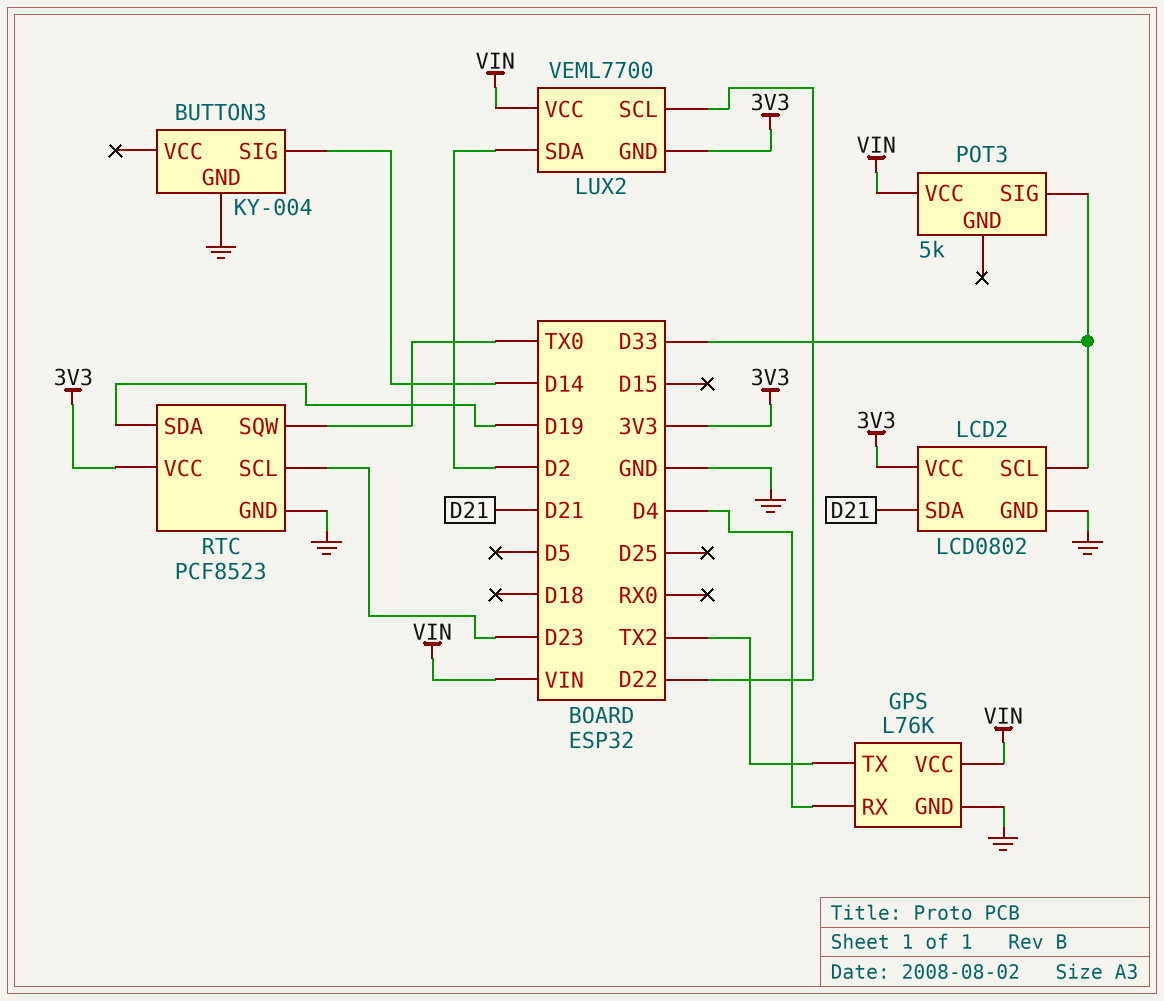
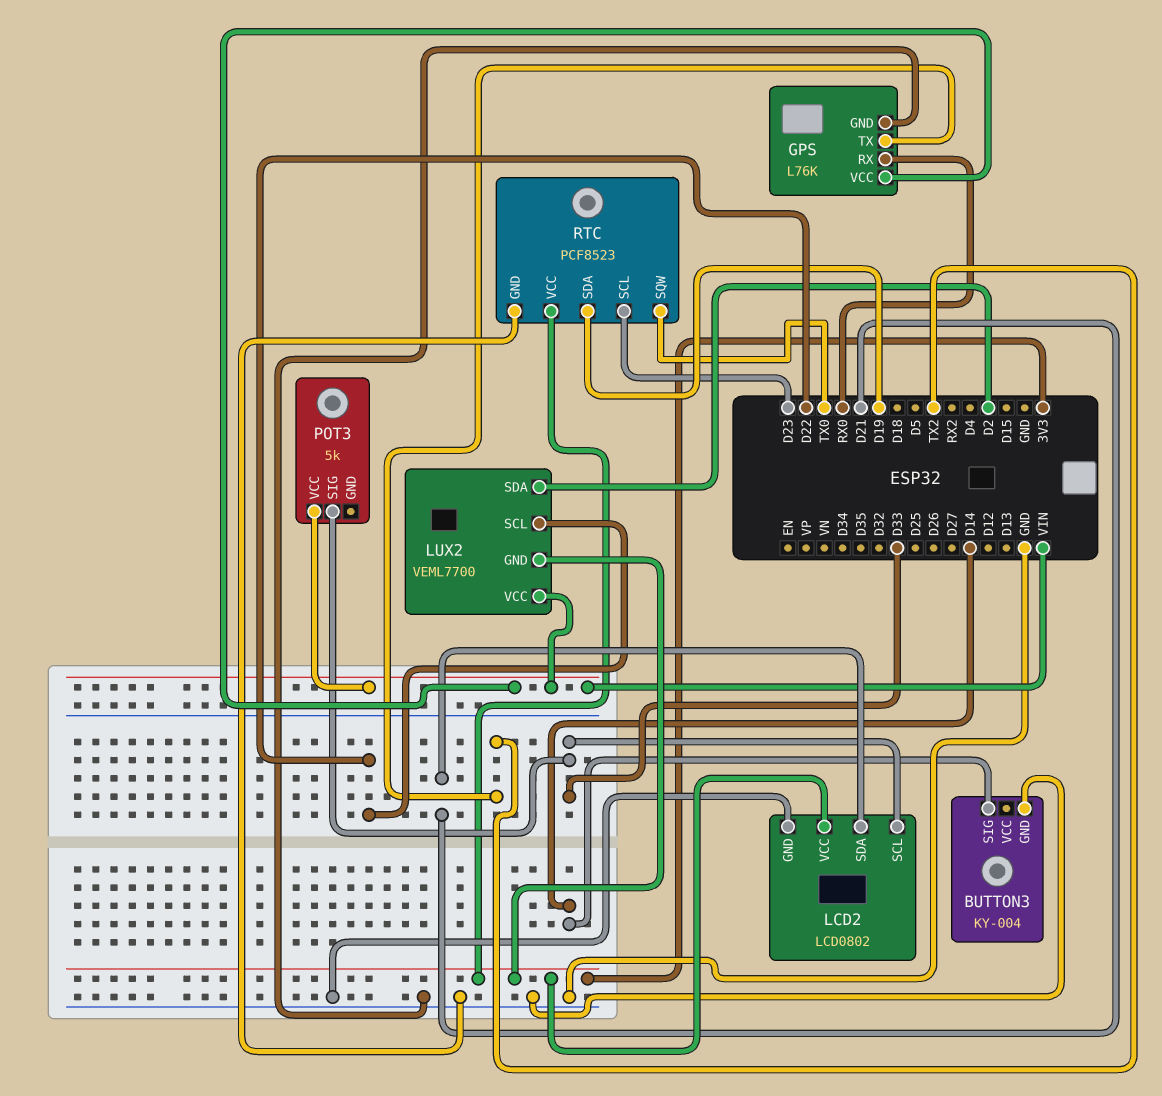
GPS pin RX: D4 -> RX0

